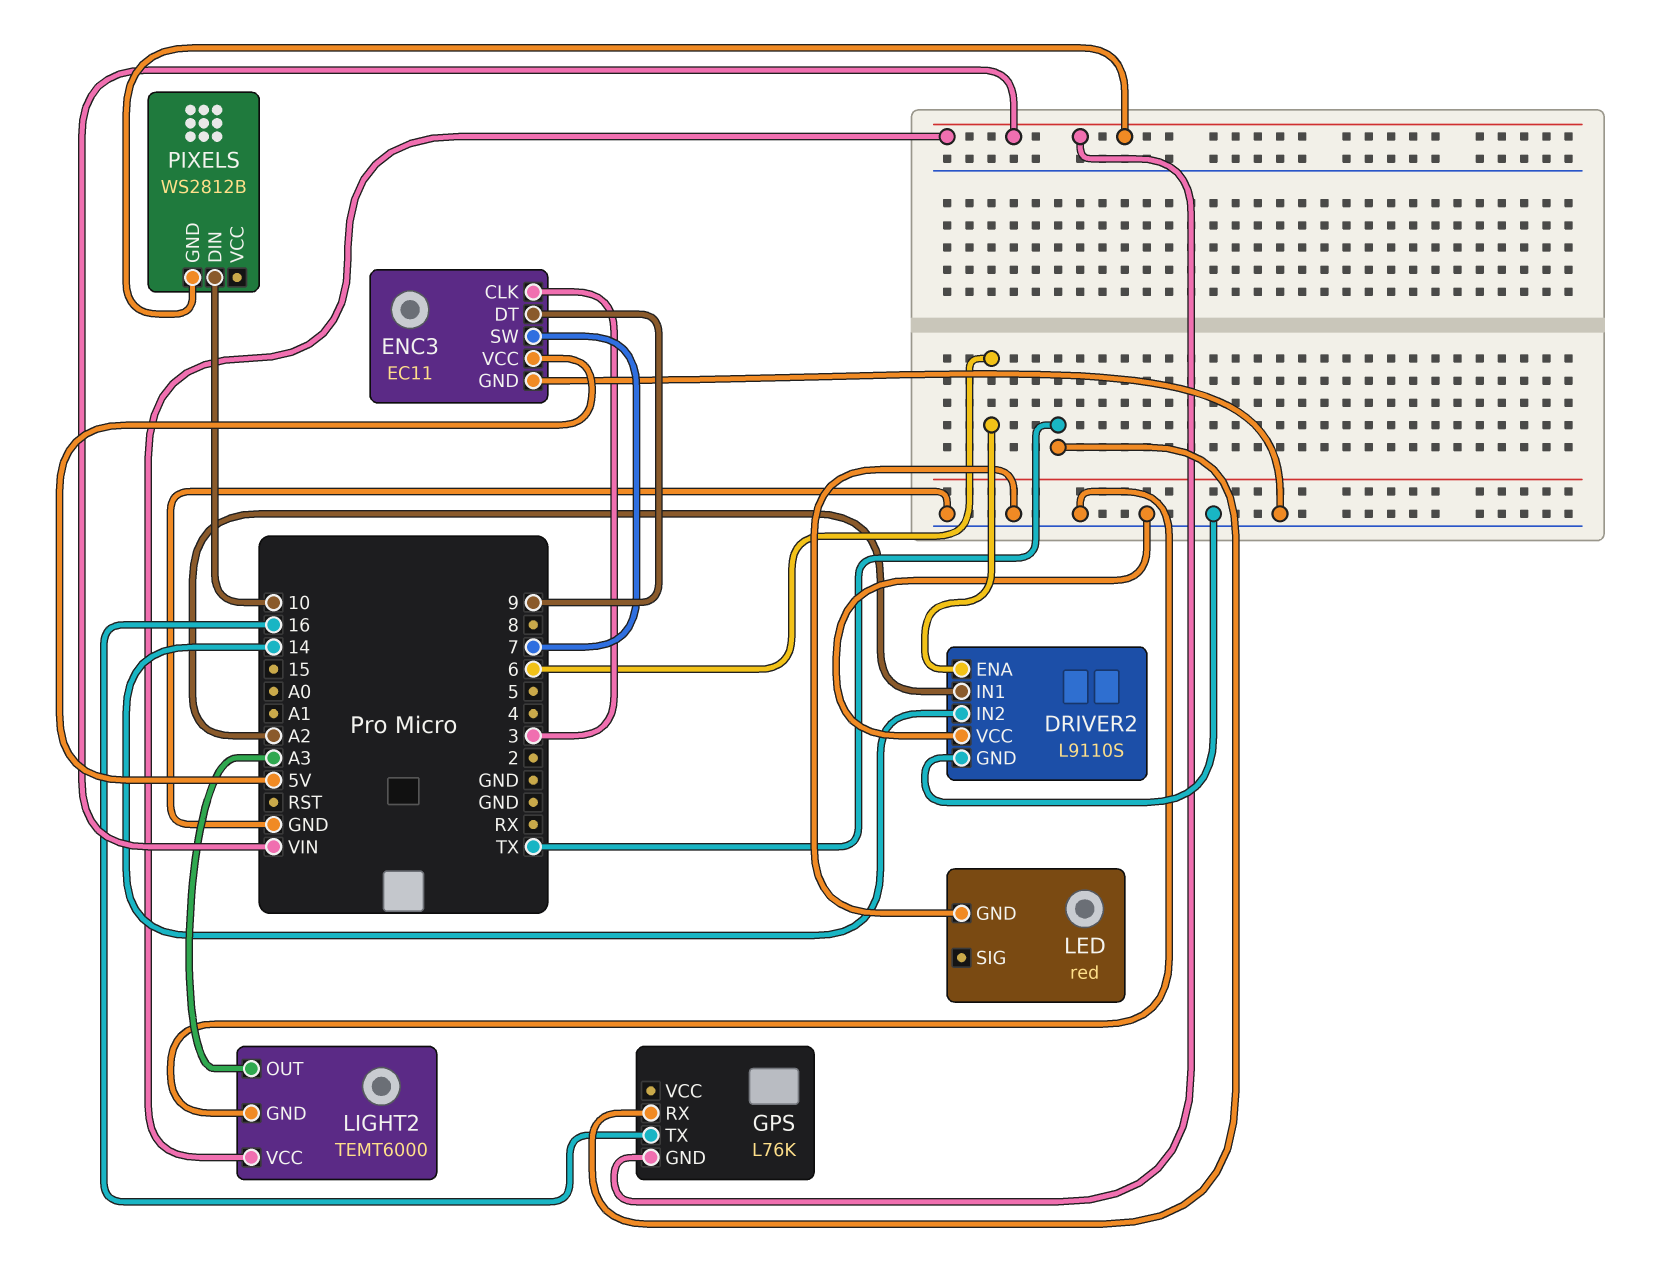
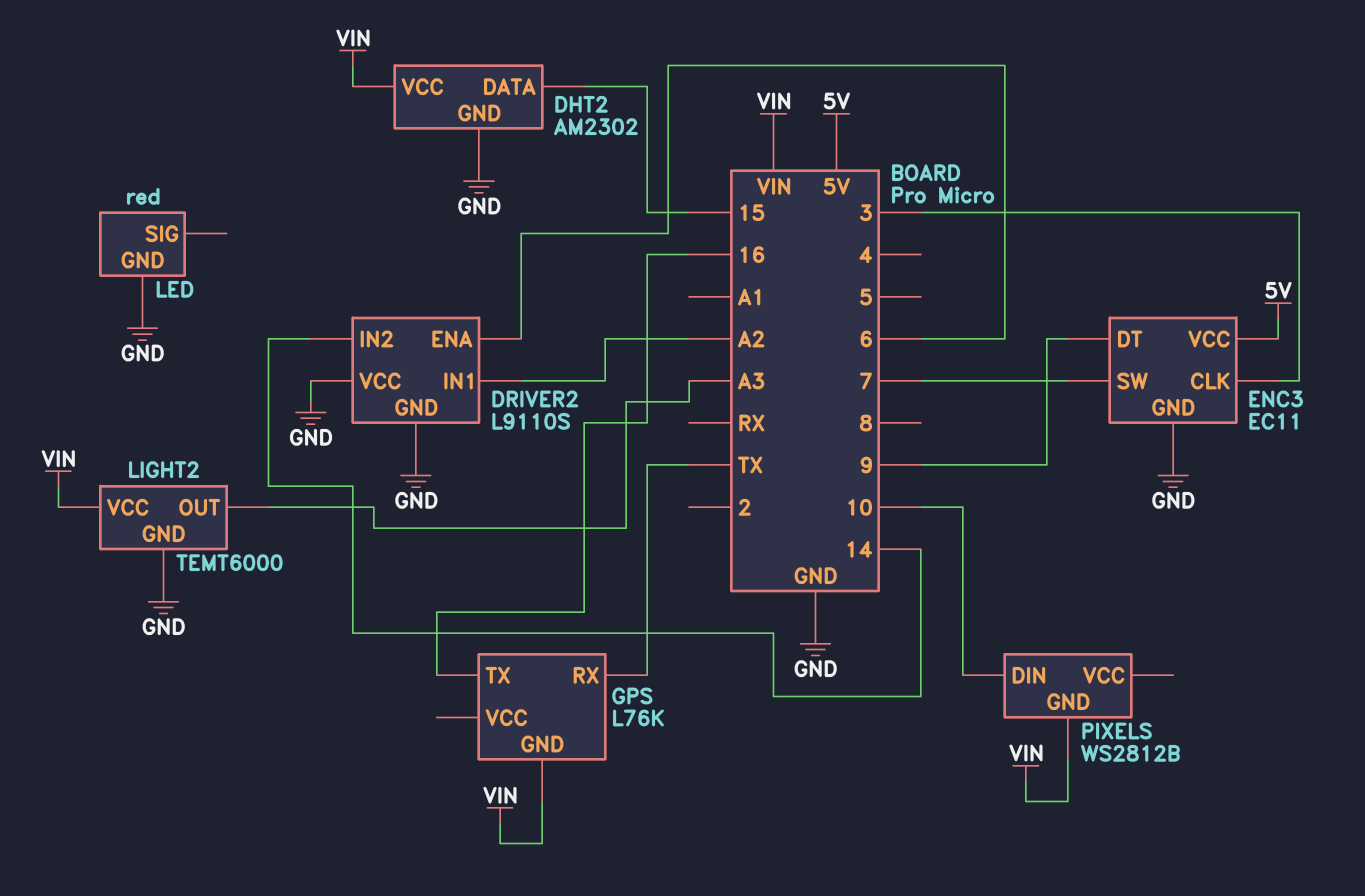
DHT2: none -> AM2302
DHT2 pin DATA: none -> 15
DHT2 pin GND: none -> GND
DHT2 pin VCC: none -> VIN

